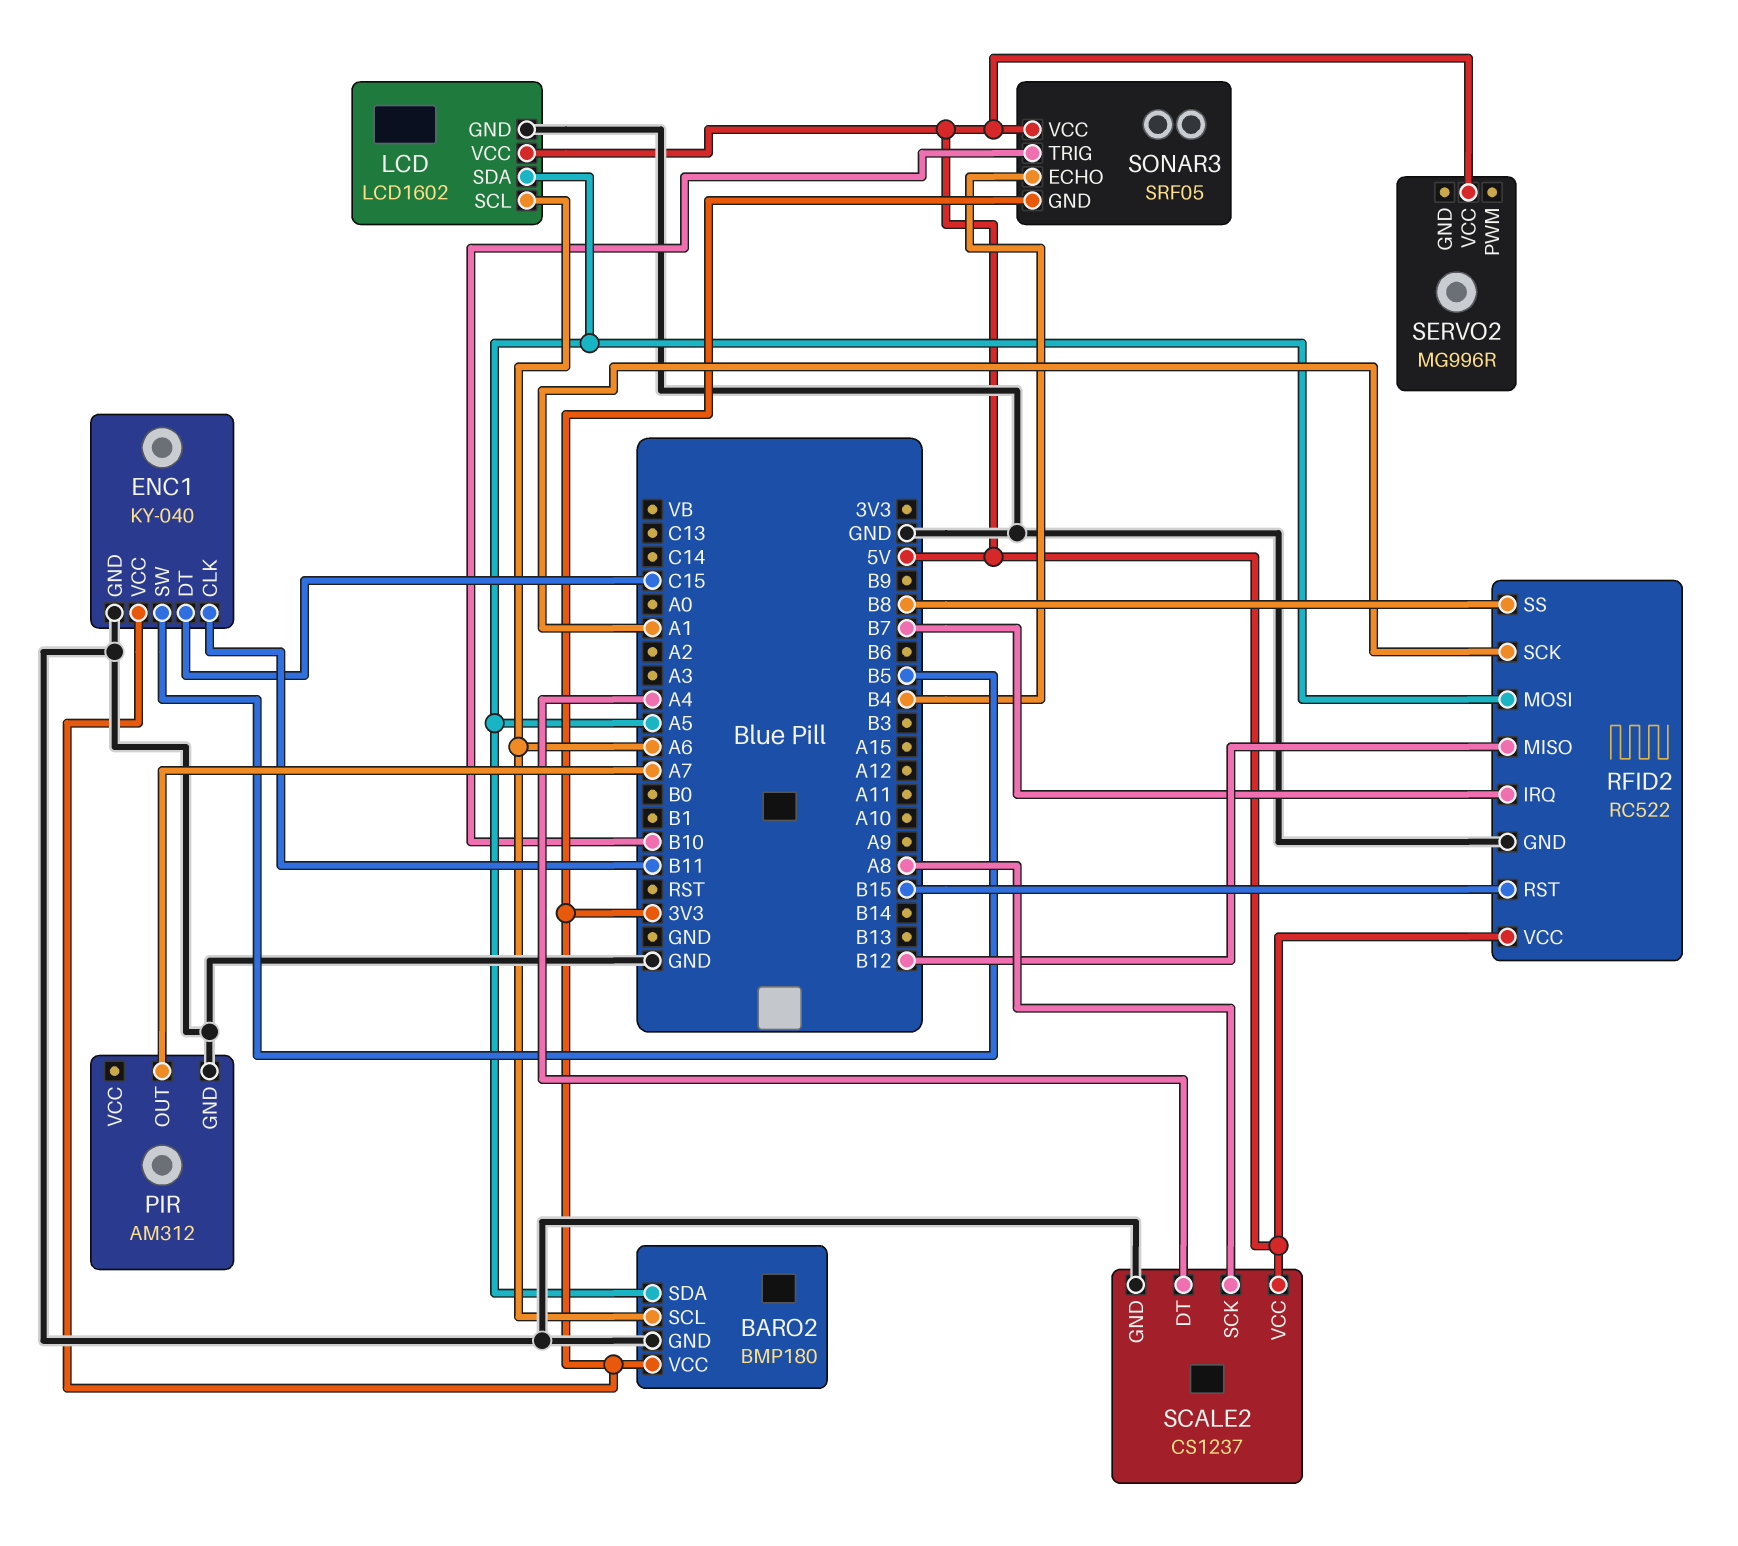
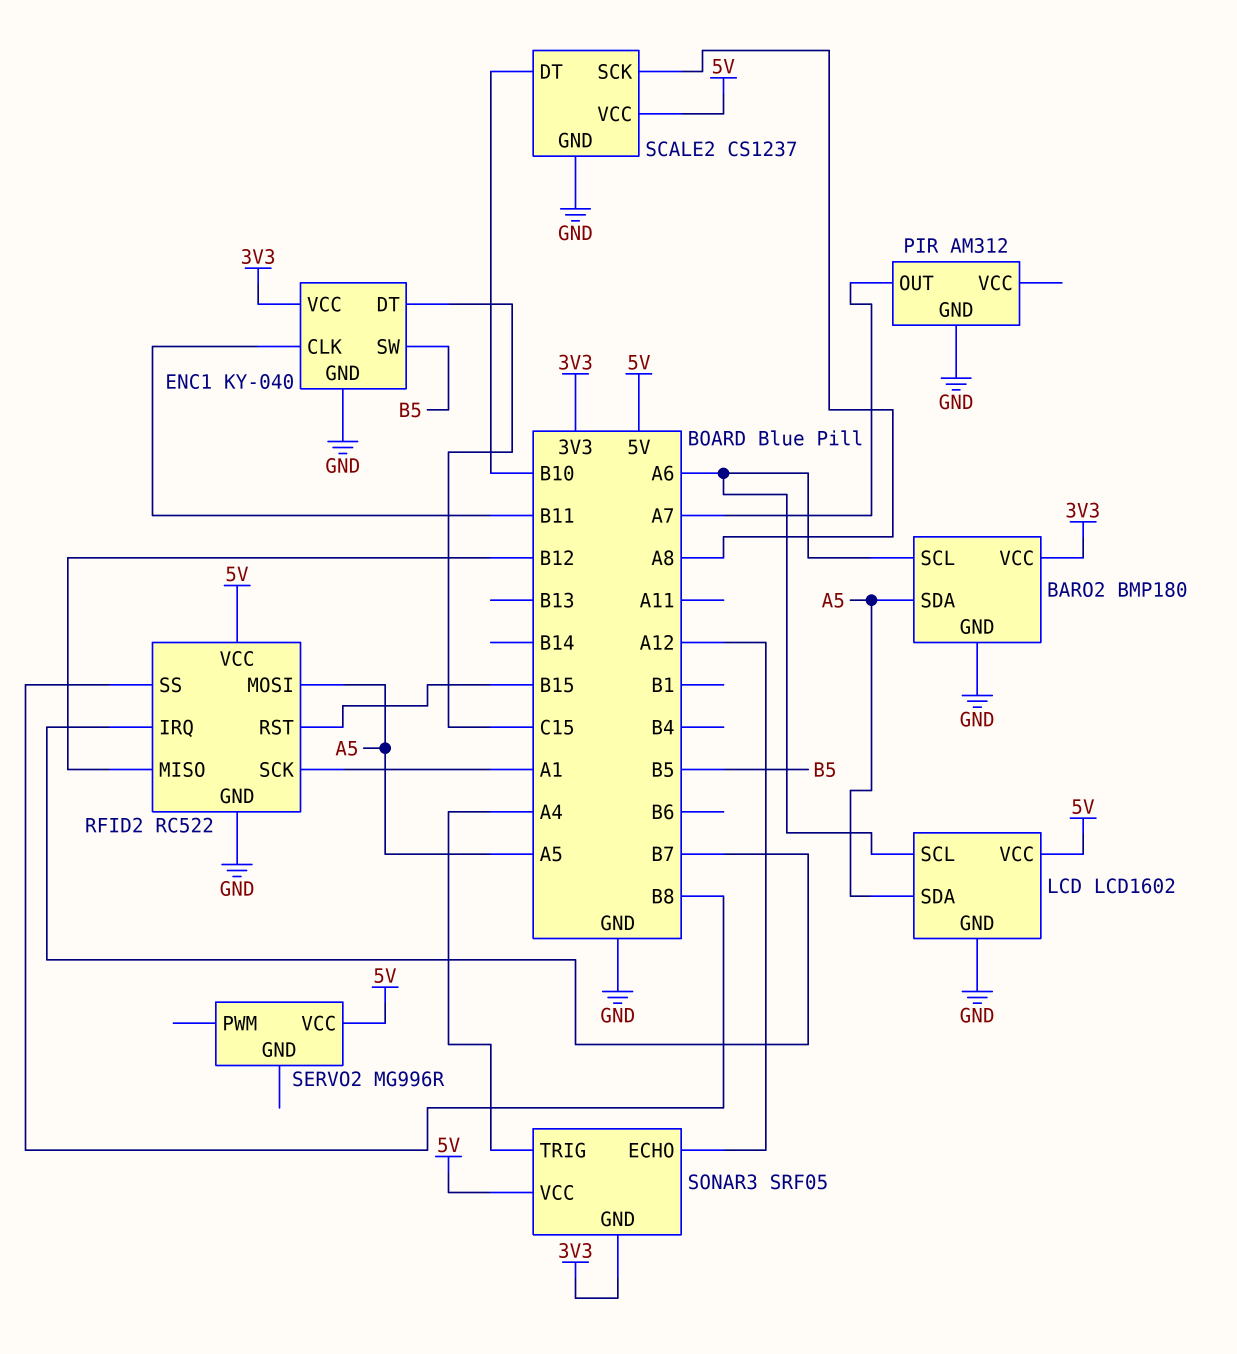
SCALE2 pin DT: A4 -> B10
SONAR3 pin ECHO: B4 -> A12
SONAR3 pin TRIG: B10 -> A4

